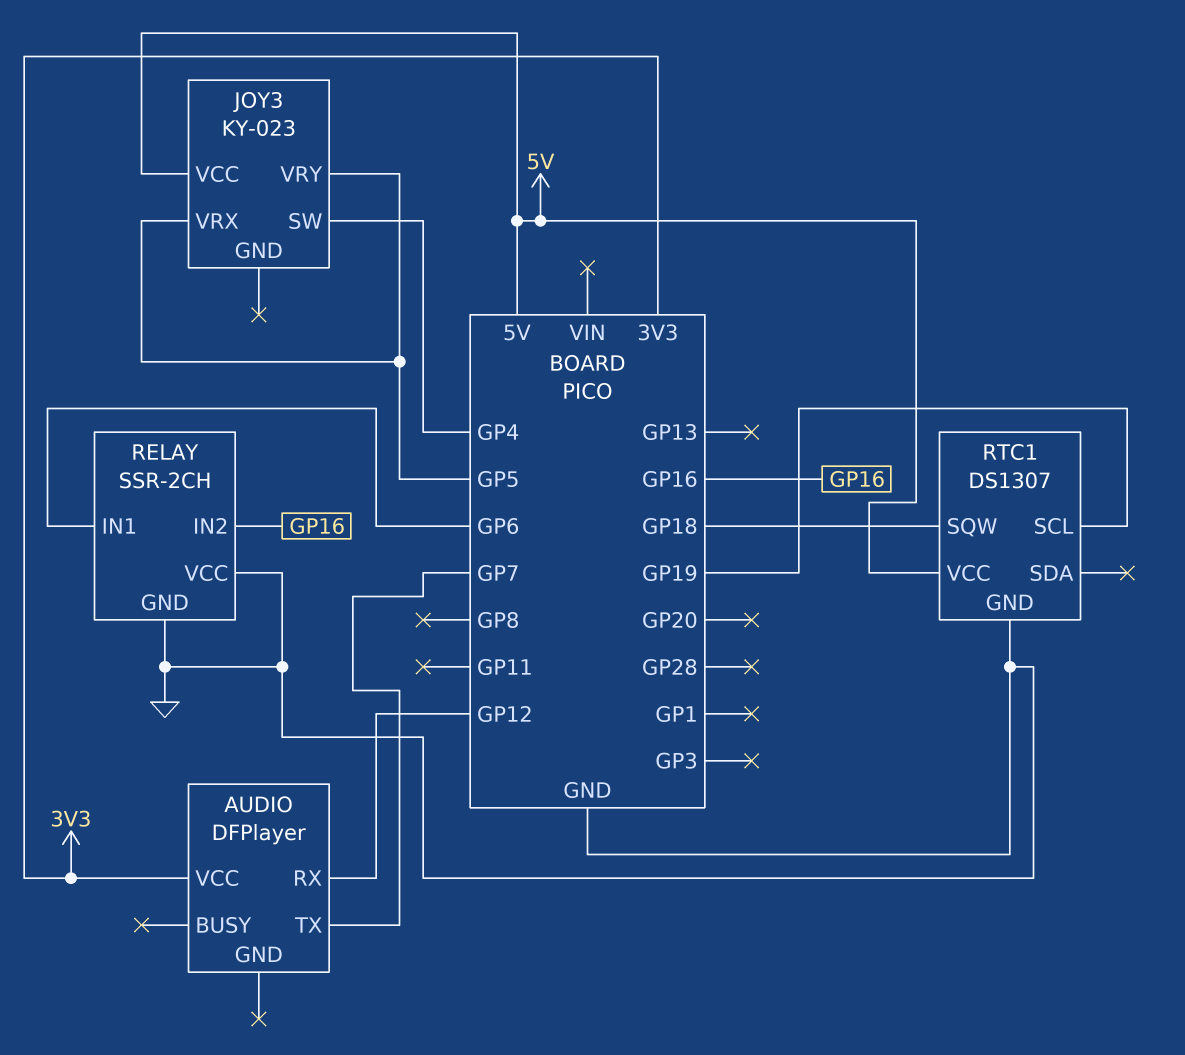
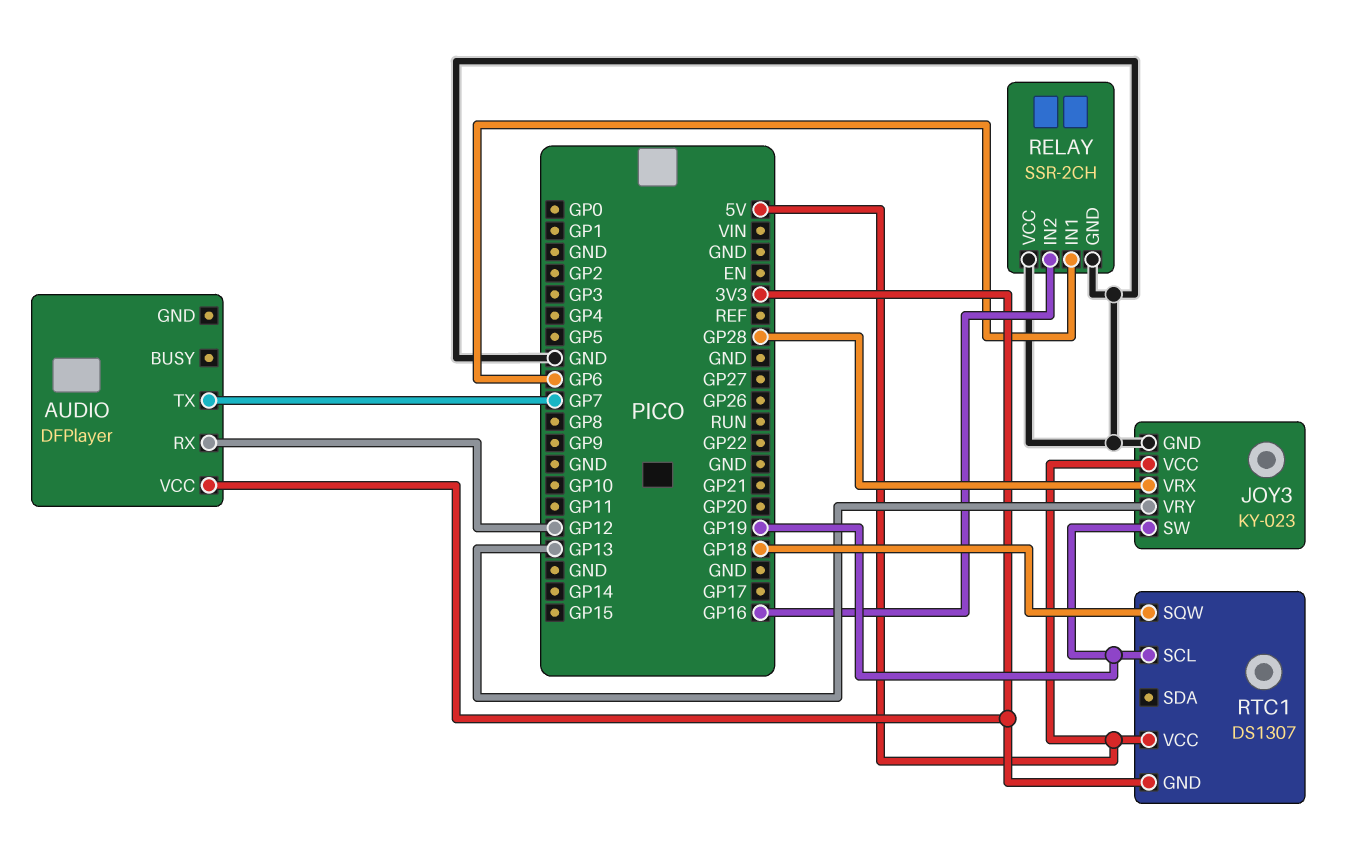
JOY3 pin GND: none -> GND
JOY3 pin SW: GP4 -> GP19
JOY3 pin VRX: GP5 -> GP28
JOY3 pin VRY: GP5 -> GP13
RTC1 pin GND: GND -> 3V3

